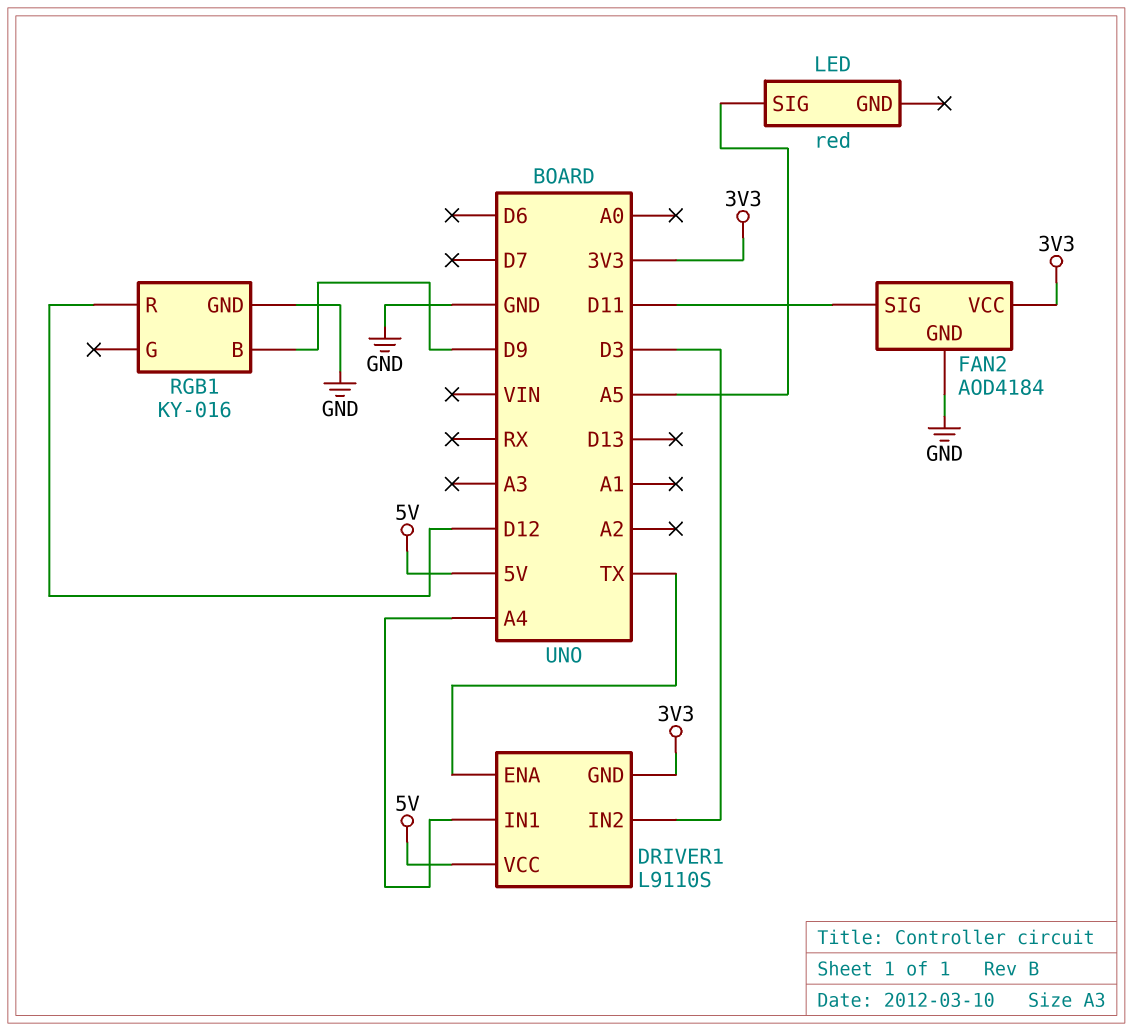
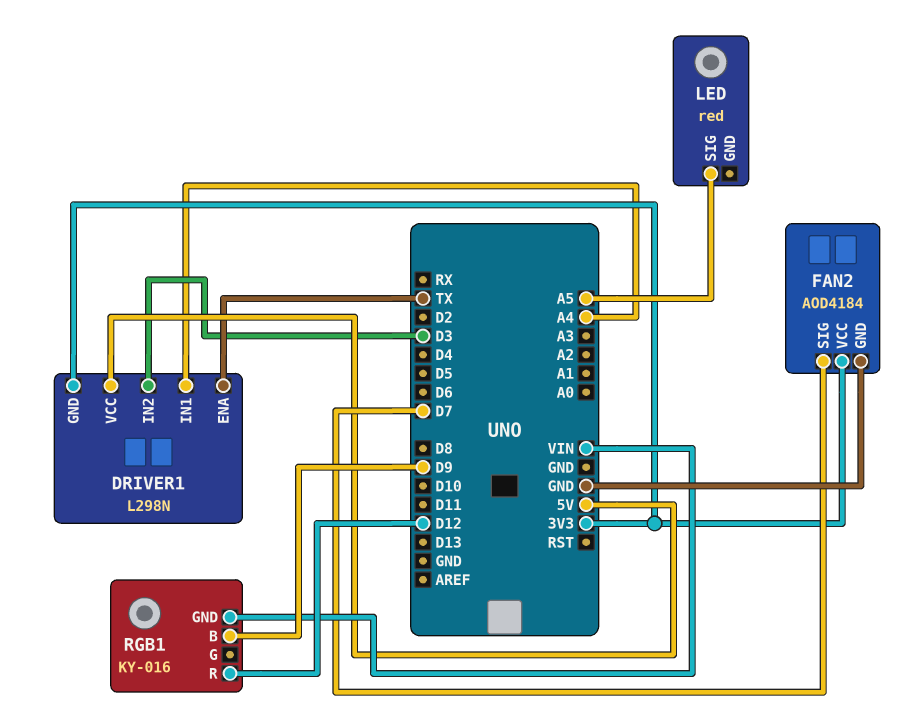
DRIVER1: L9110S -> L298N
FAN2 pin SIG: D11 -> D7
RGB1 pin GND: GND -> VIN

